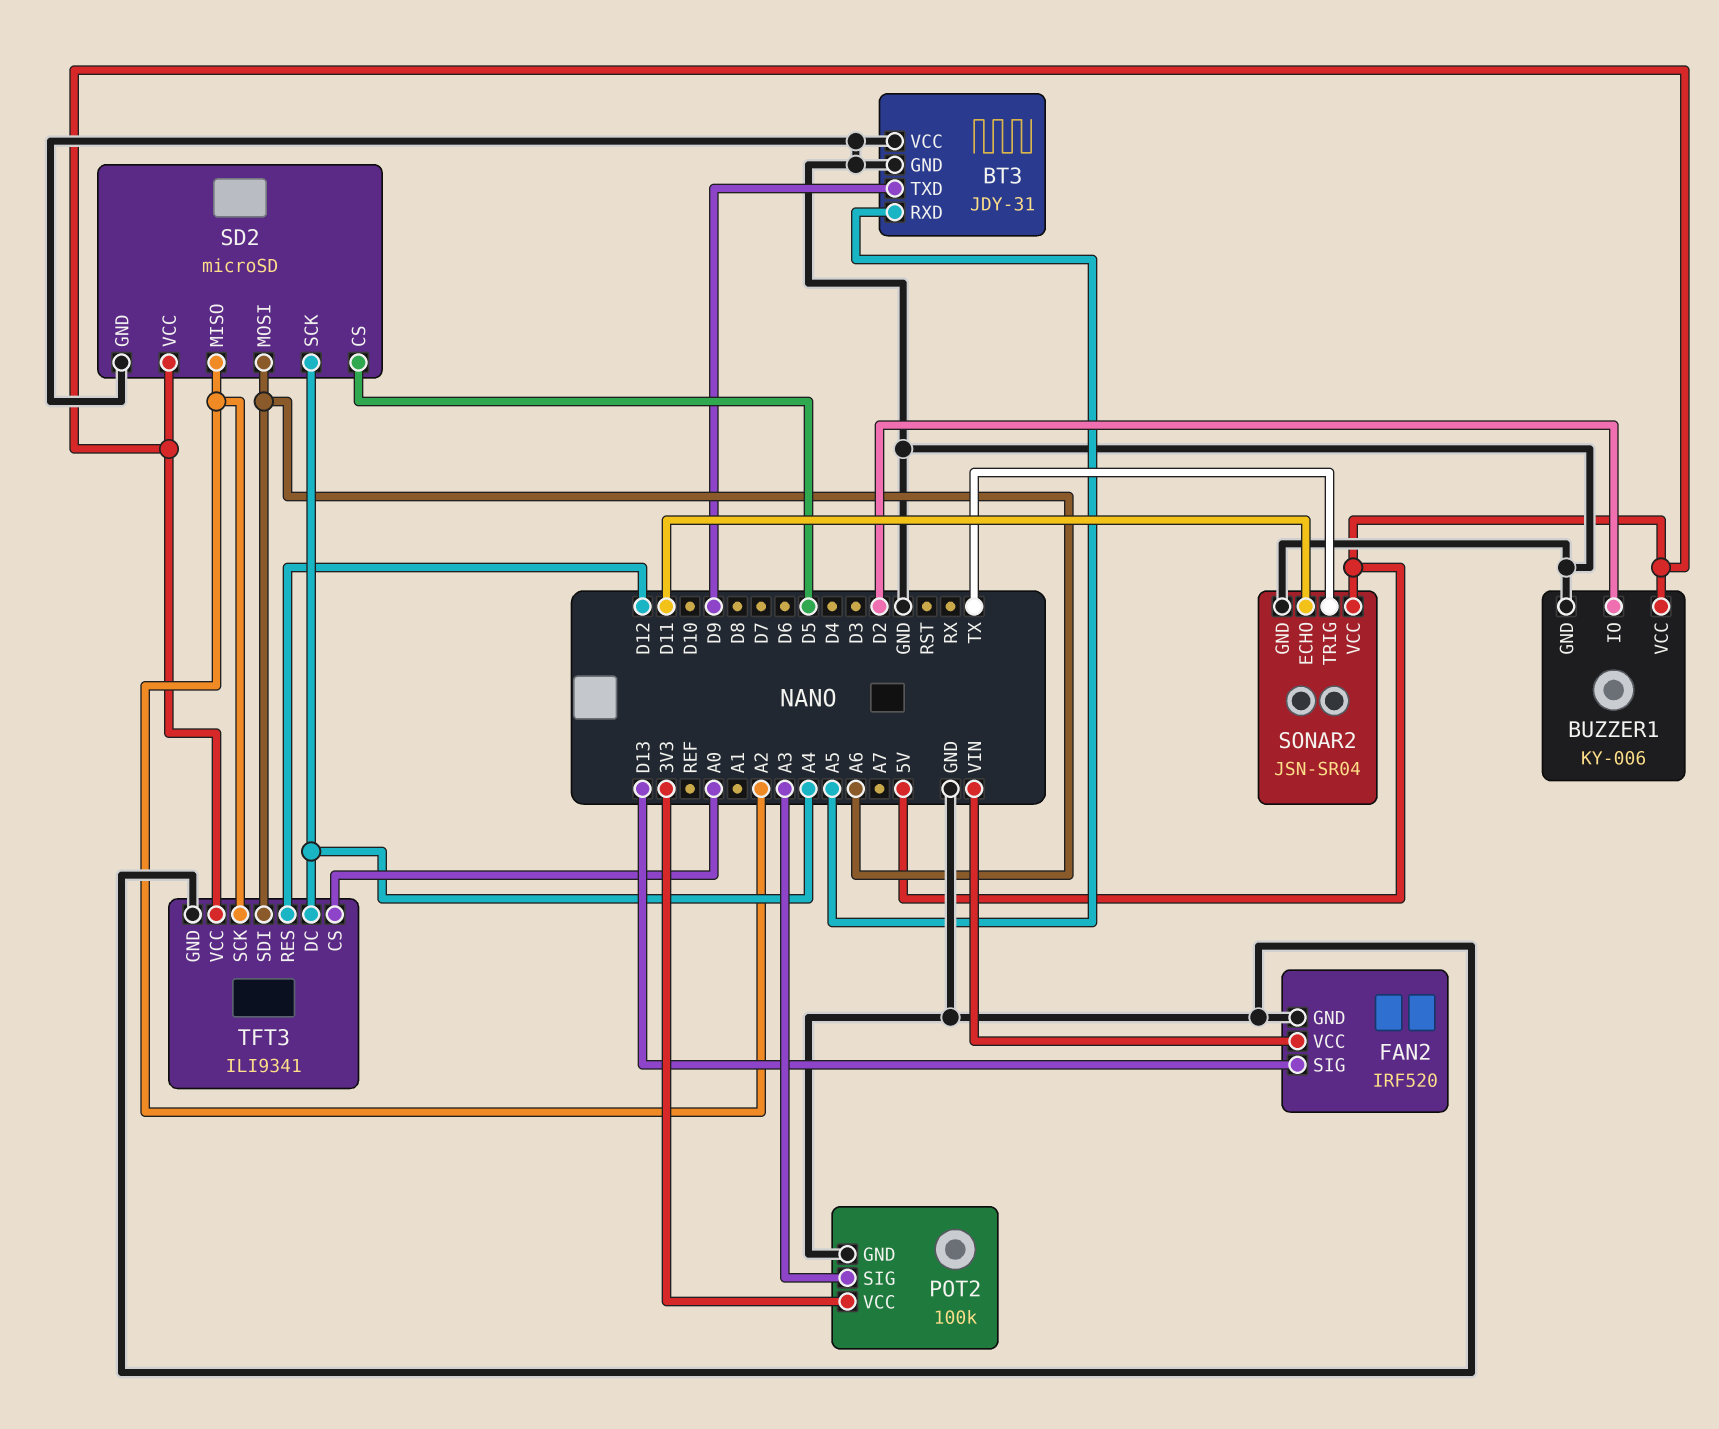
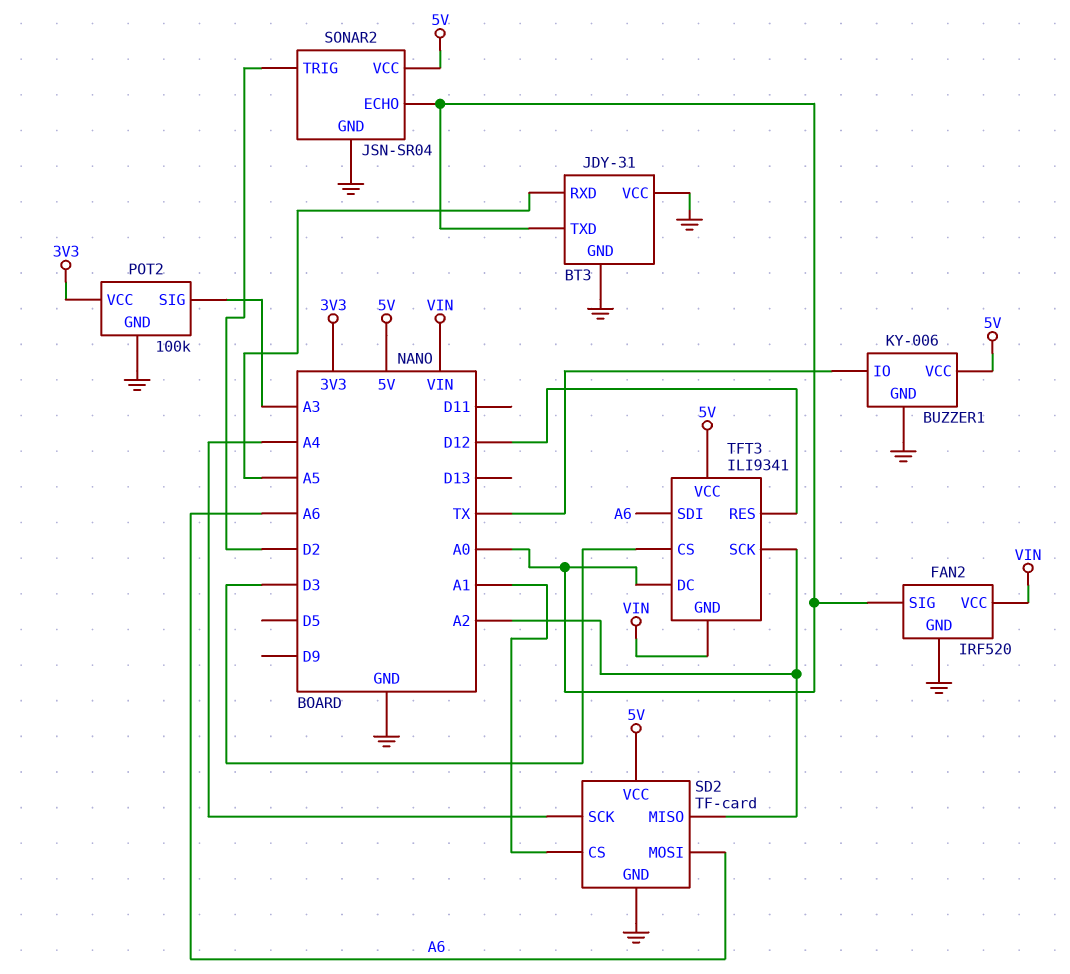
BT3 pin TXD: D9 -> A0
BUZZER1 pin IO: D2 -> TX
FAN2 pin SIG: D13 -> A0
SD2: microSD -> TF-card
SD2 pin CS: D5 -> A1
SONAR2 pin ECHO: D11 -> A0
SONAR2 pin TRIG: TX -> D2
TFT3 pin CS: A0 -> D3
TFT3 pin DC: A4 -> A0
TFT3 pin GND: GND -> VIN

